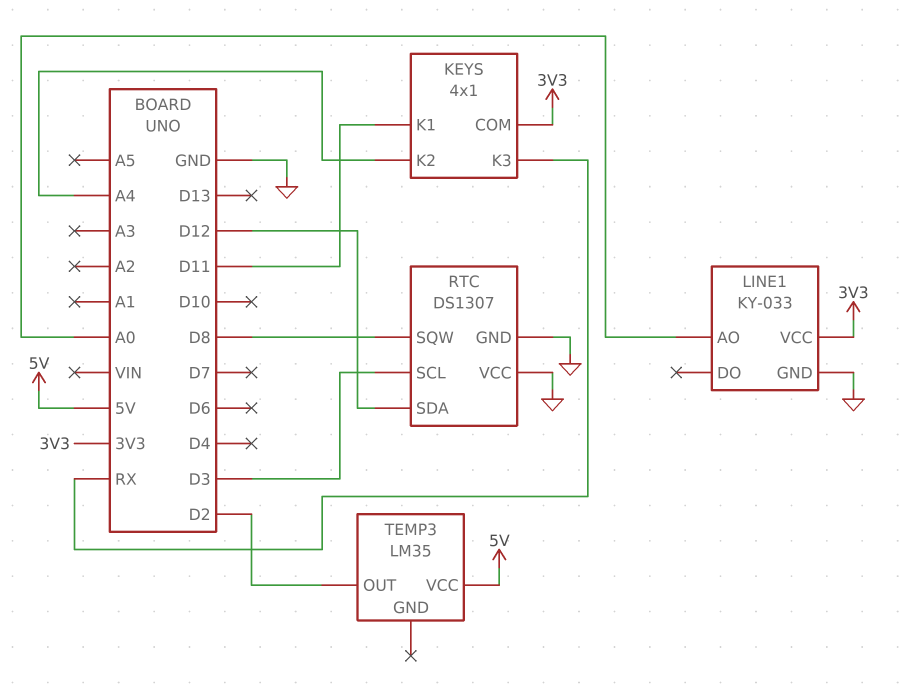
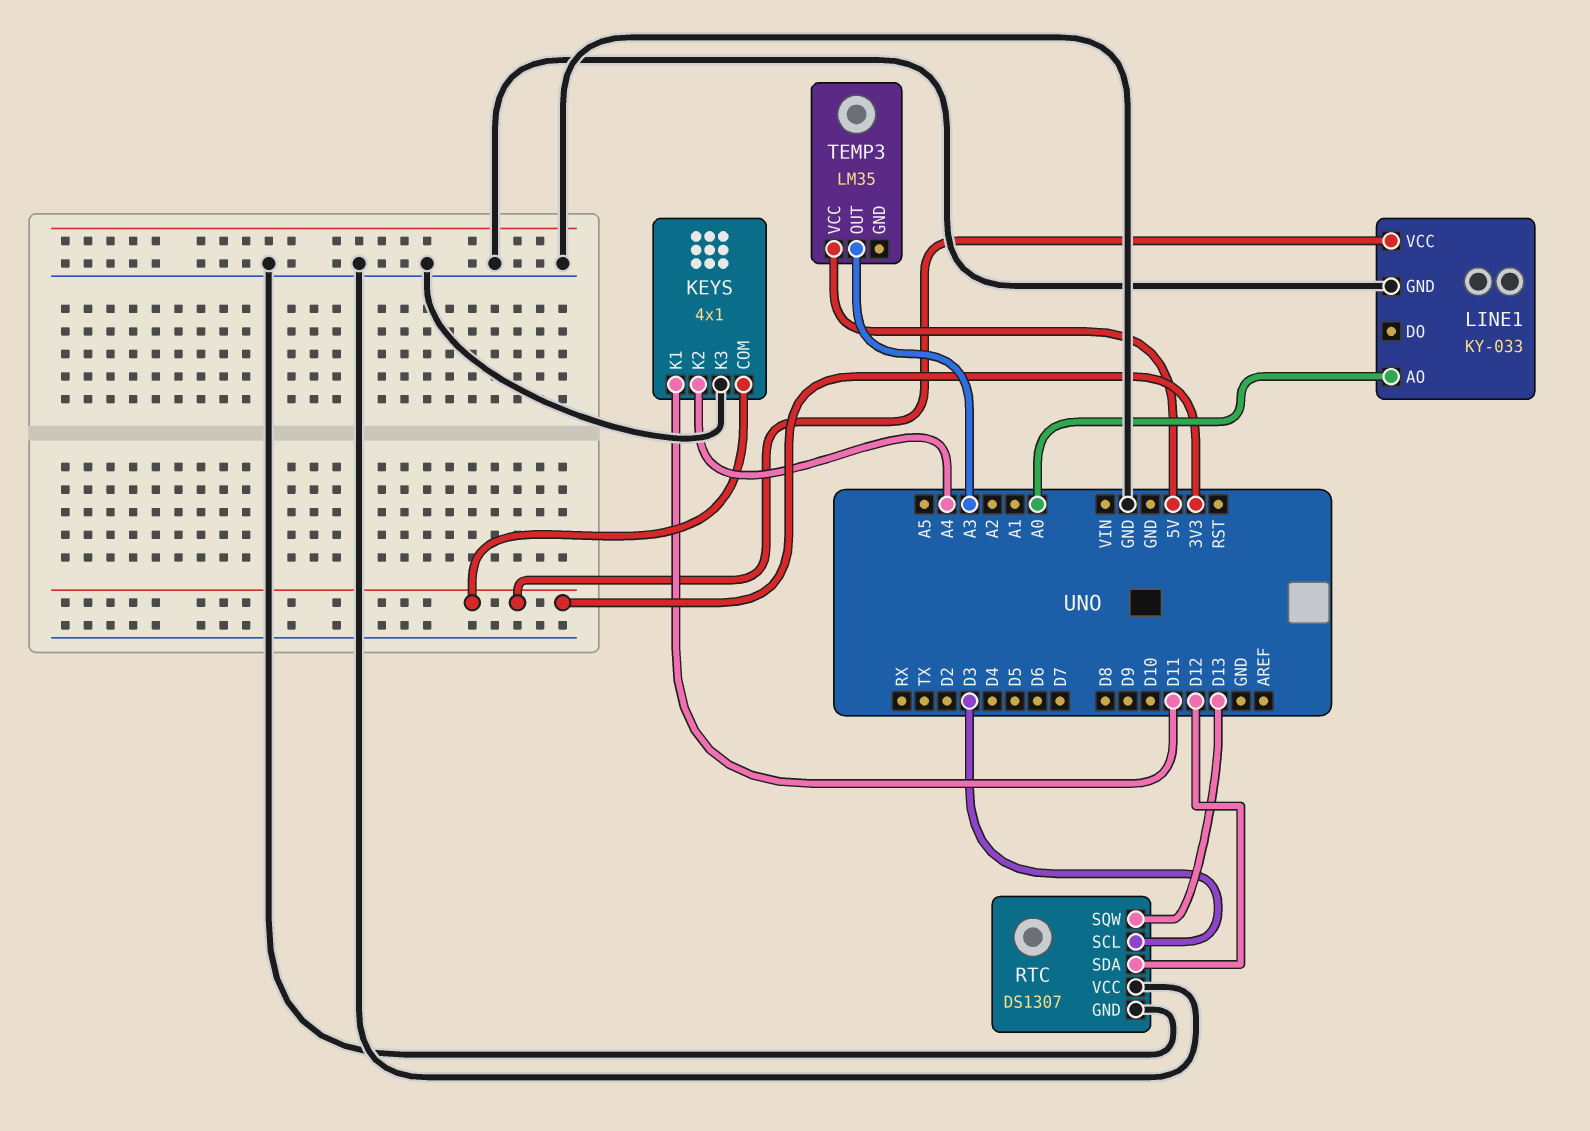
KEYS pin K3: RX -> GND
RTC pin SQW: D8 -> D13
TEMP3 pin OUT: D2 -> A3

